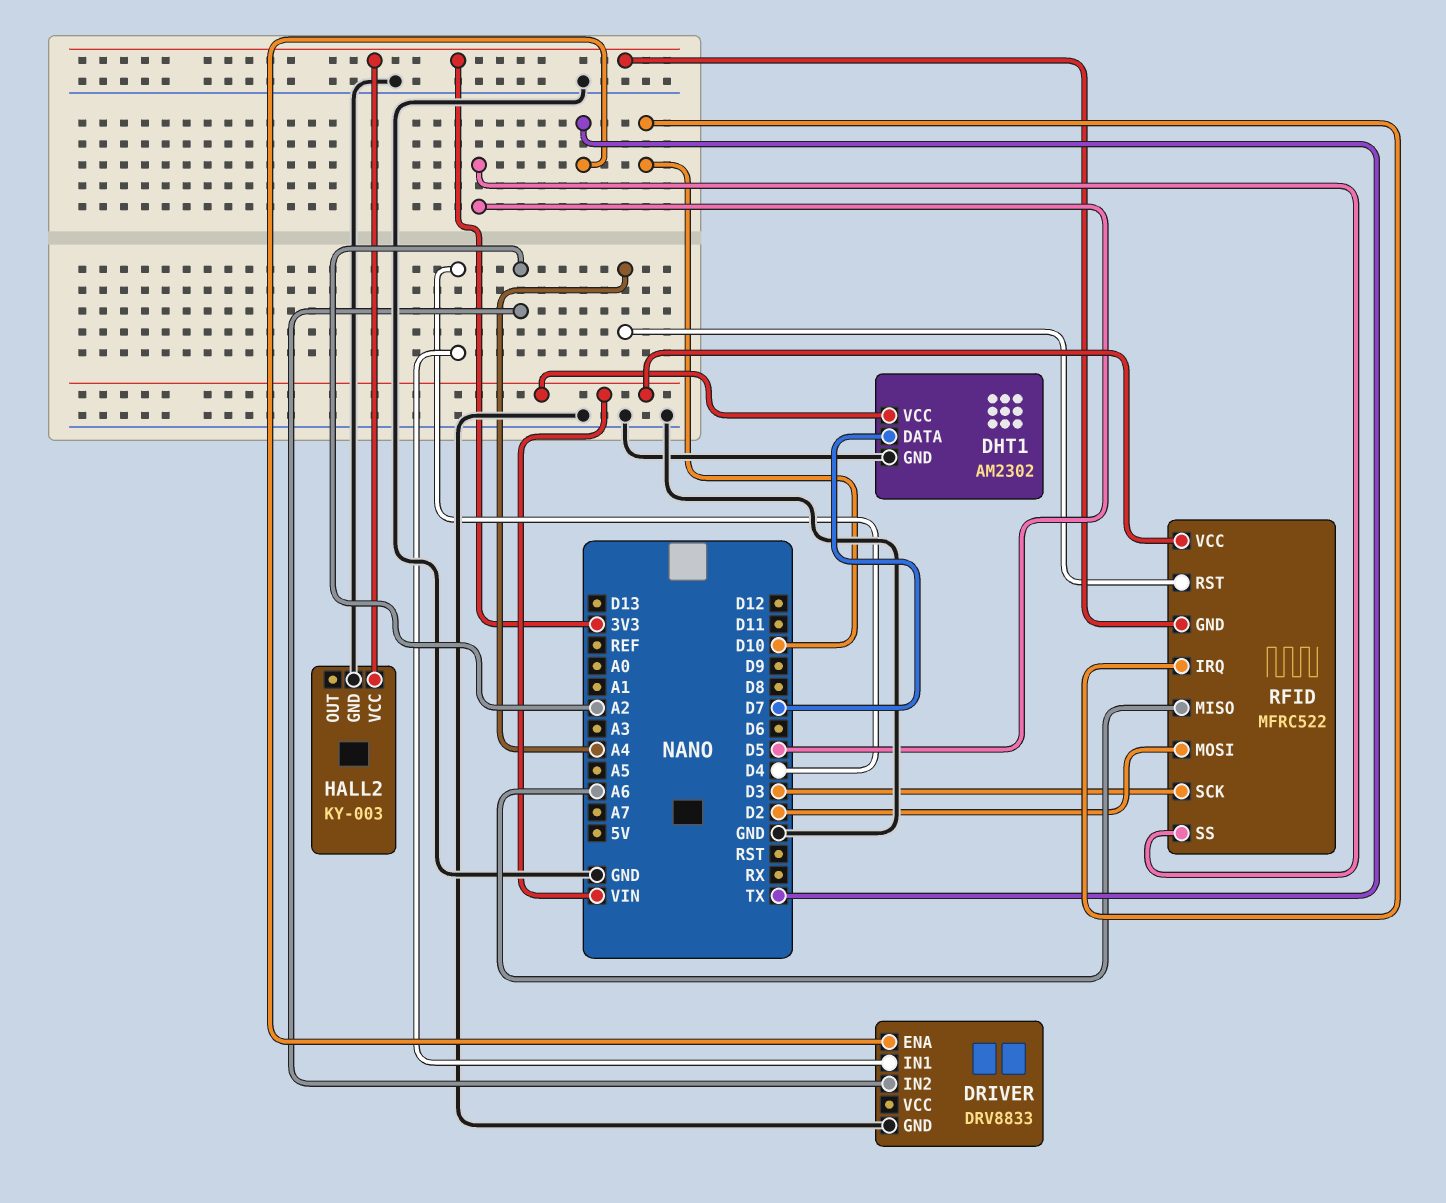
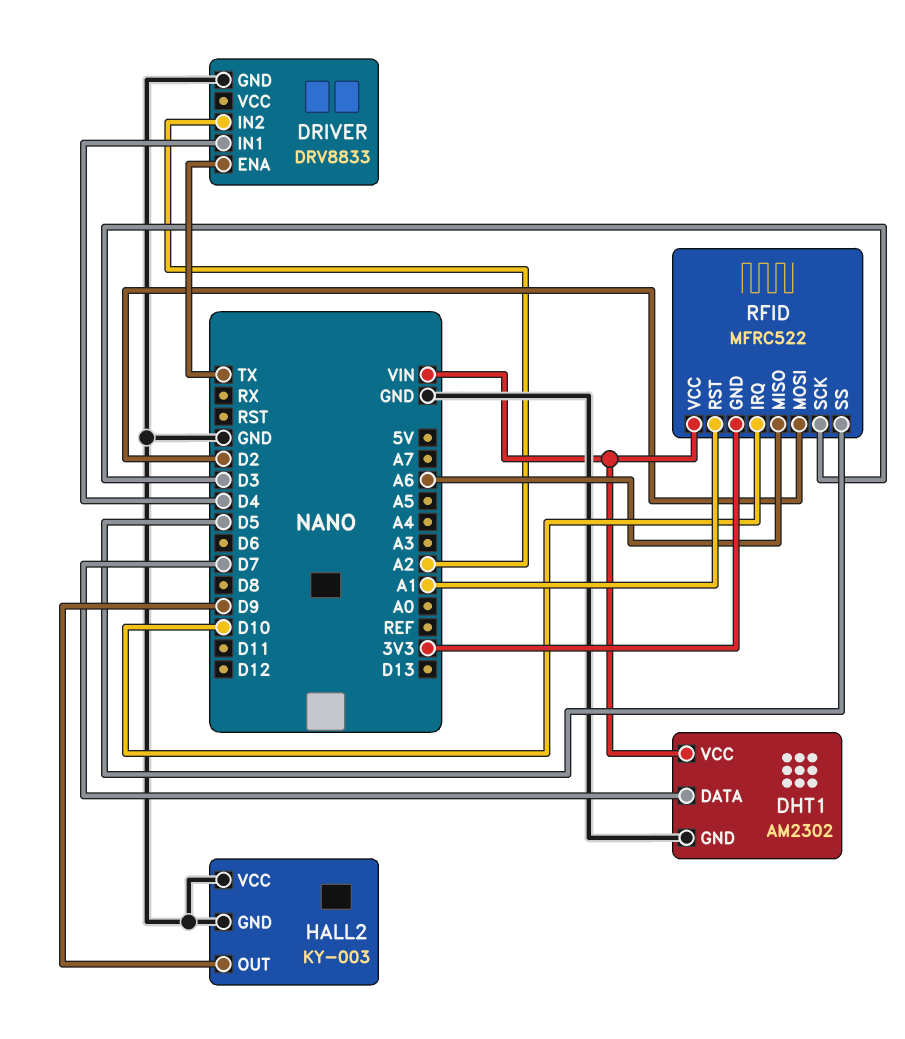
HALL2 pin OUT: none -> D9
HALL2 pin VCC: 3V3 -> GND
RFID pin RST: A4 -> A1

